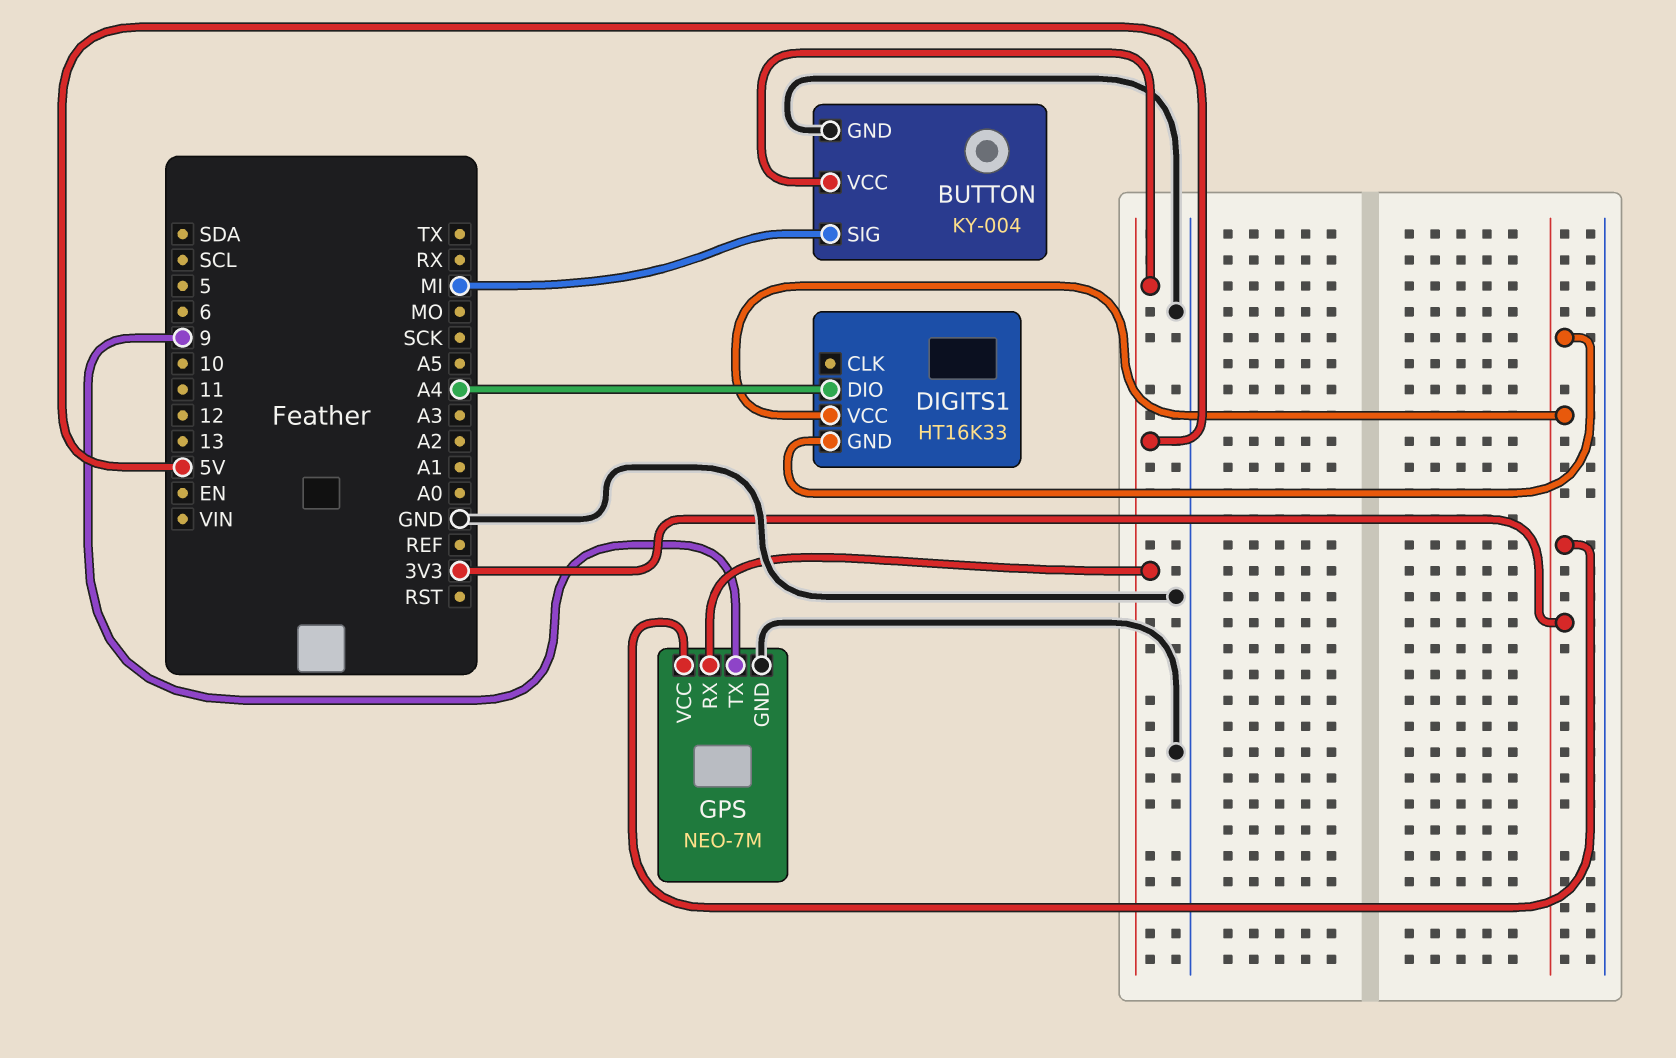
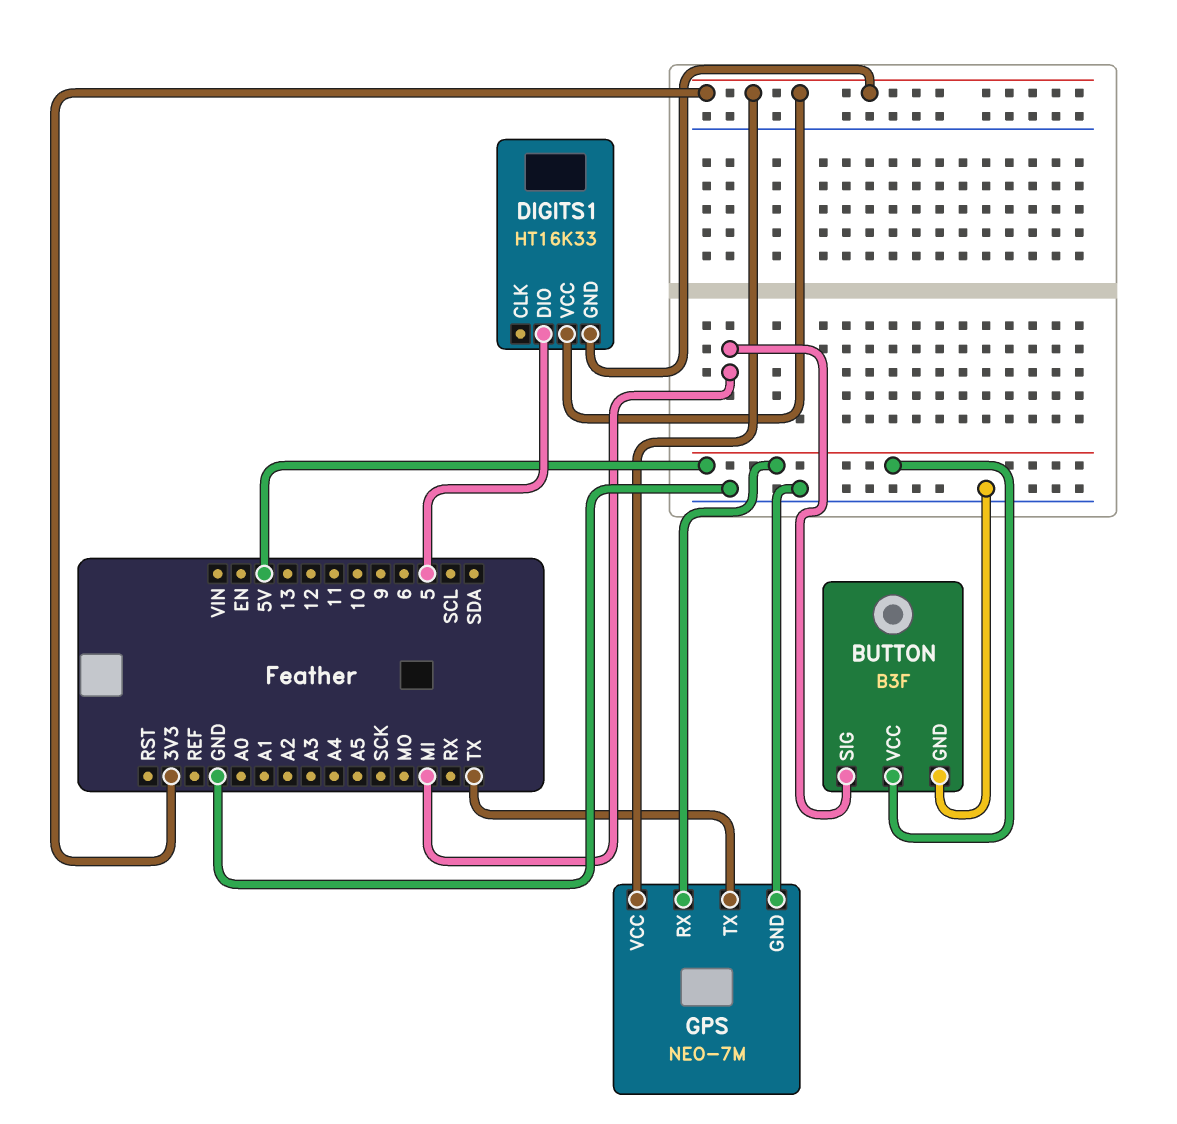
BUTTON: KY-004 -> B3F
DIGITS1 pin DIO: A4 -> 5
GPS pin TX: 9 -> TX

